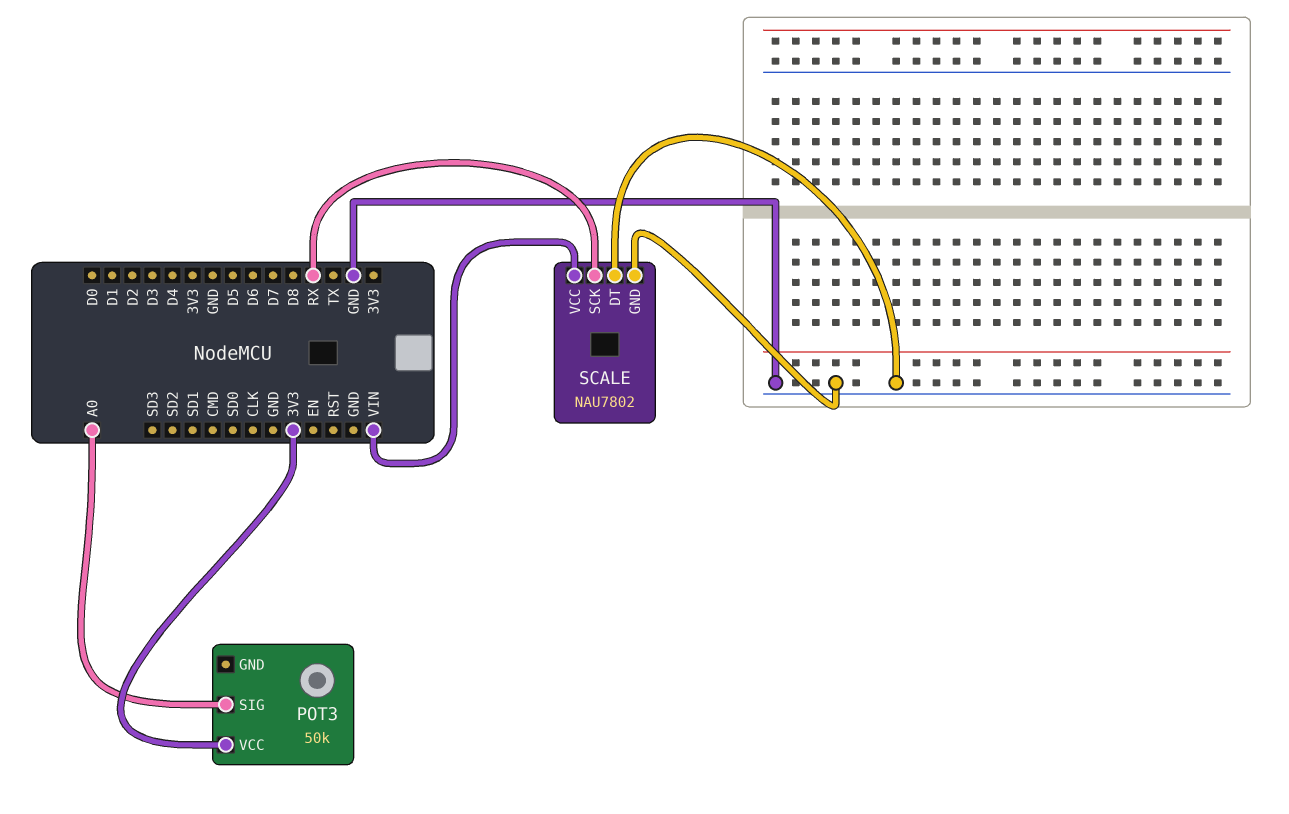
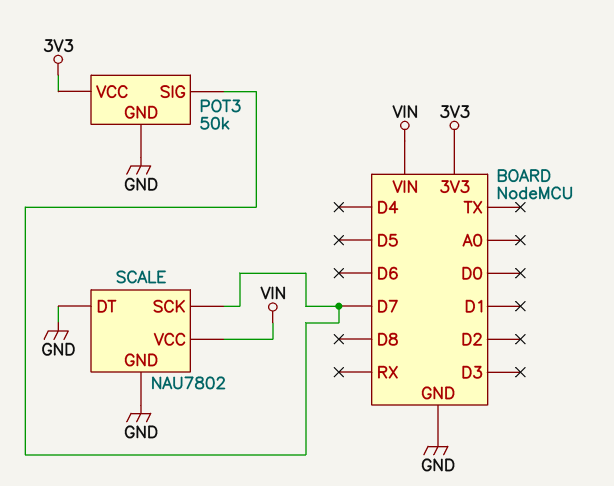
POT3 pin GND: none -> GND
POT3 pin SIG: A0 -> D7
SCALE pin SCK: RX -> D7

